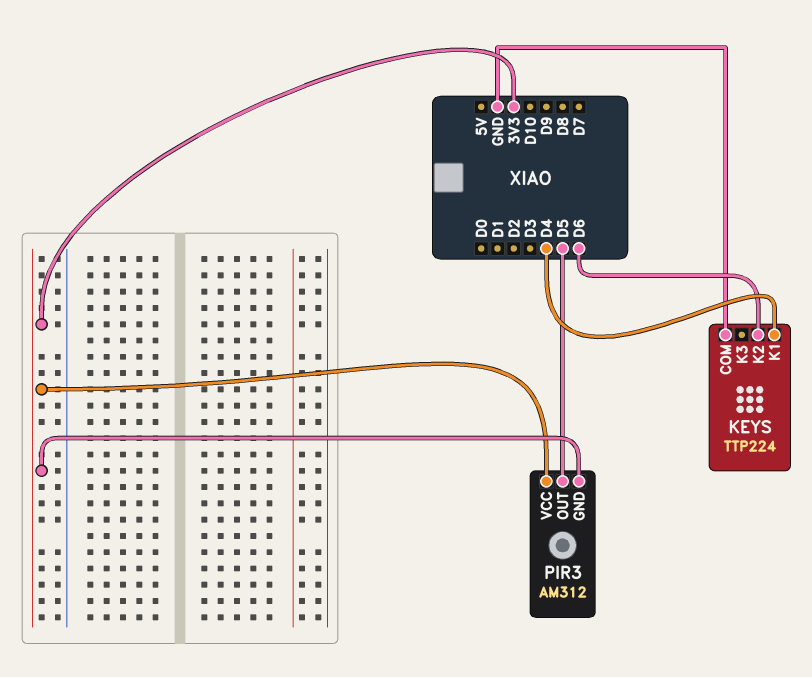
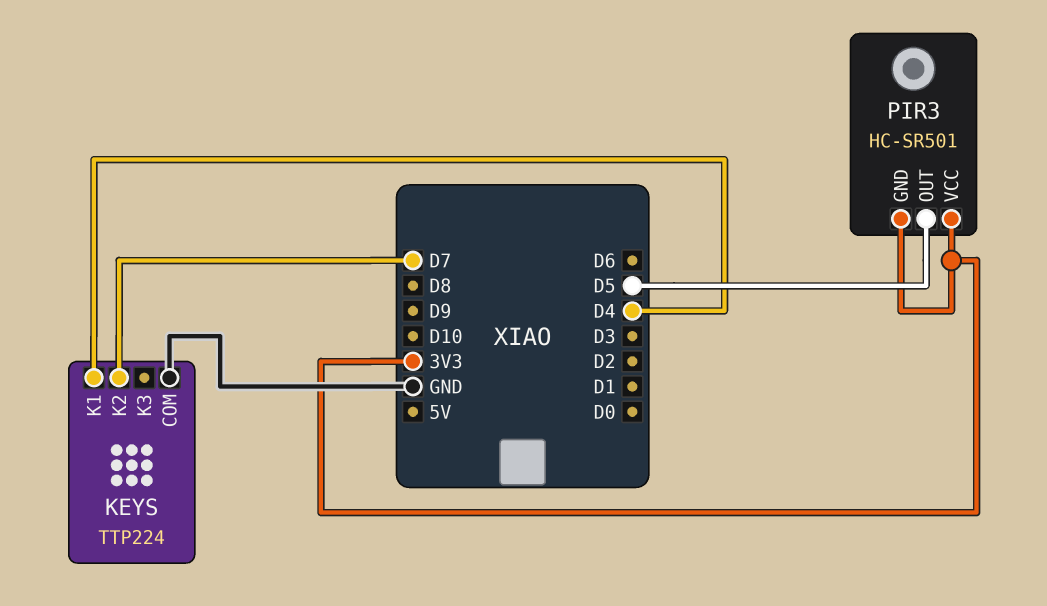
KEYS pin K2: D6 -> D7
PIR3: AM312 -> HC-SR501

